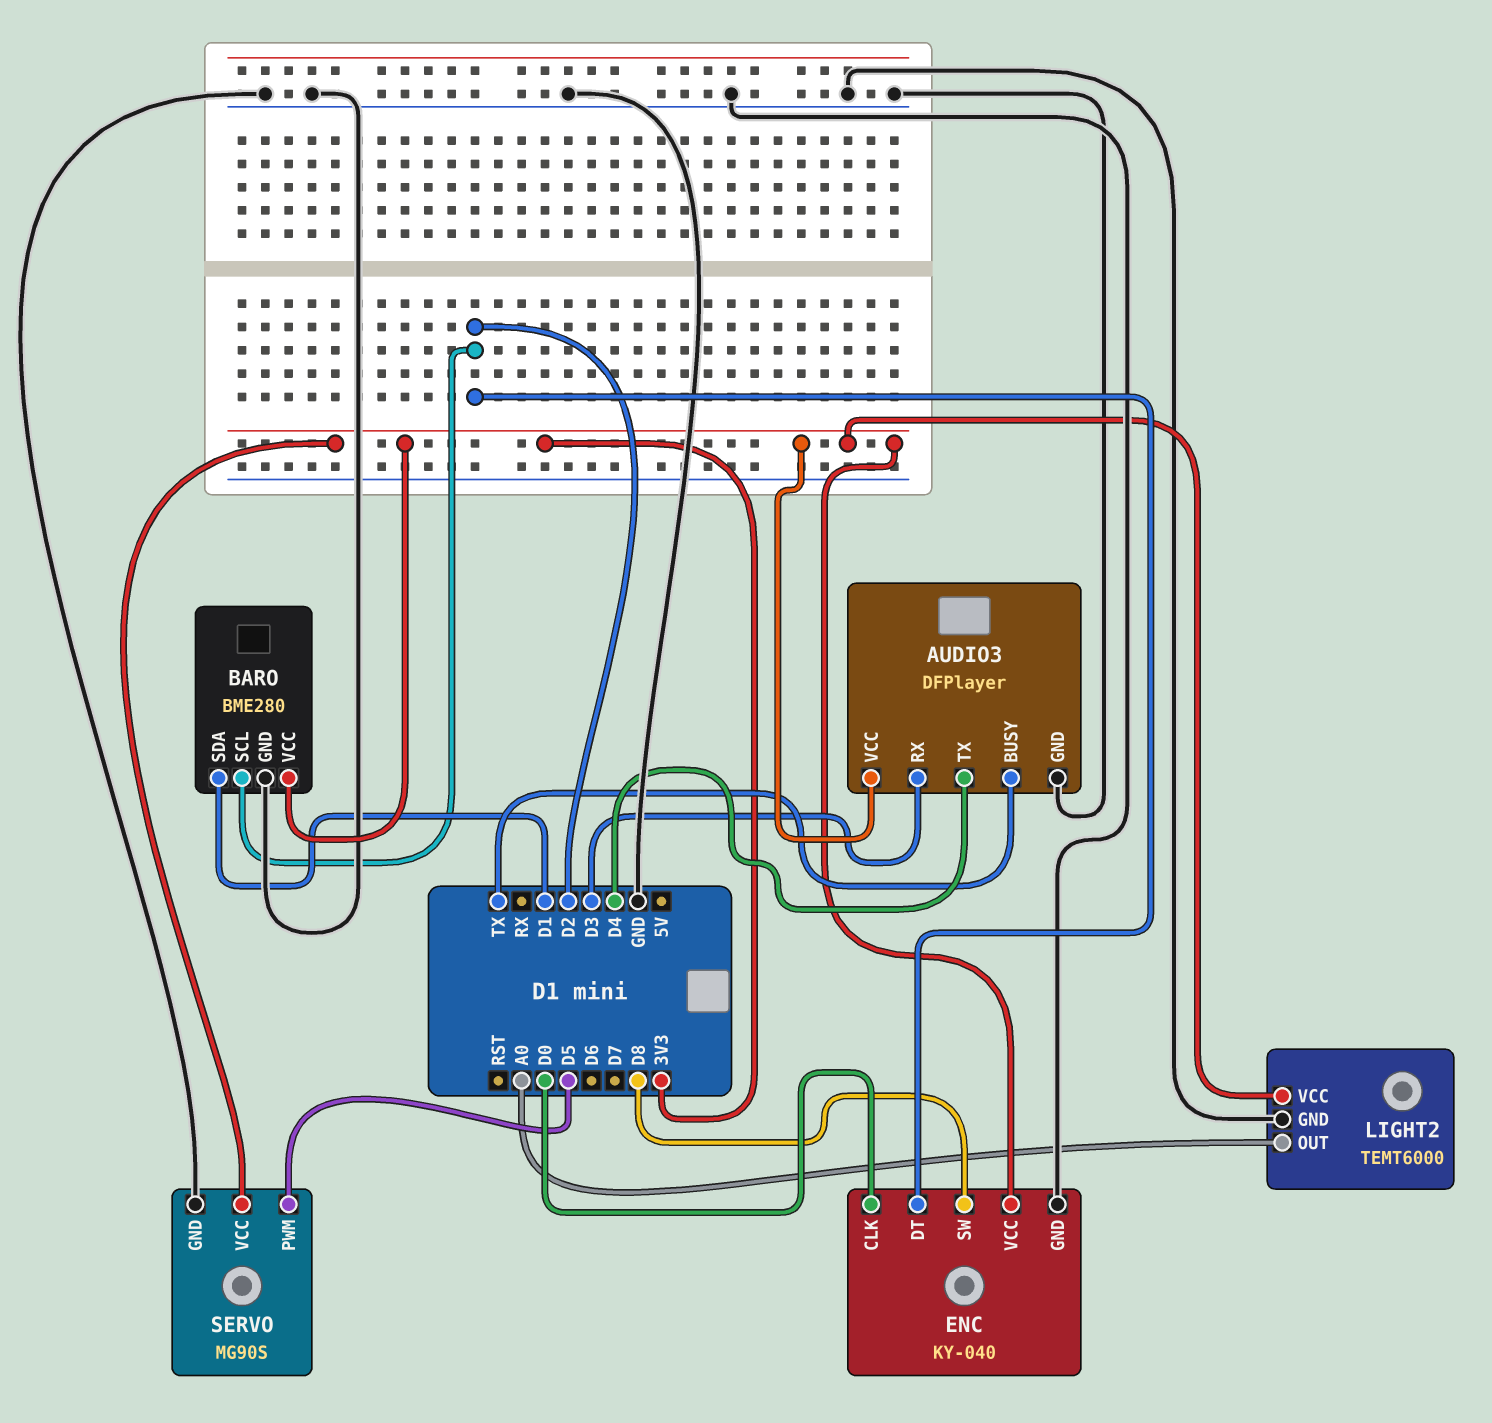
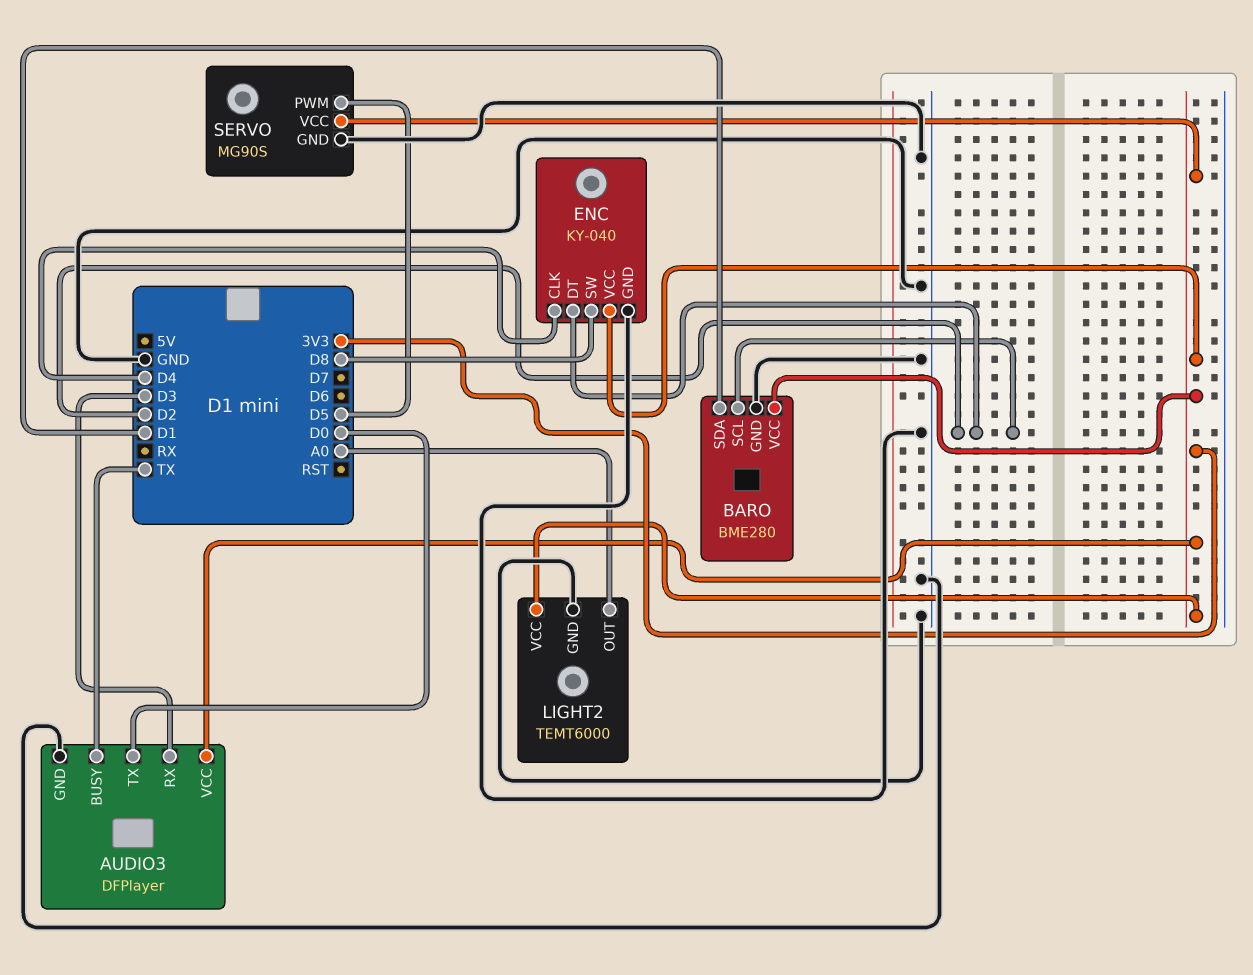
AUDIO3 pin TX: D4 -> D0
ENC pin CLK: D0 -> D4

